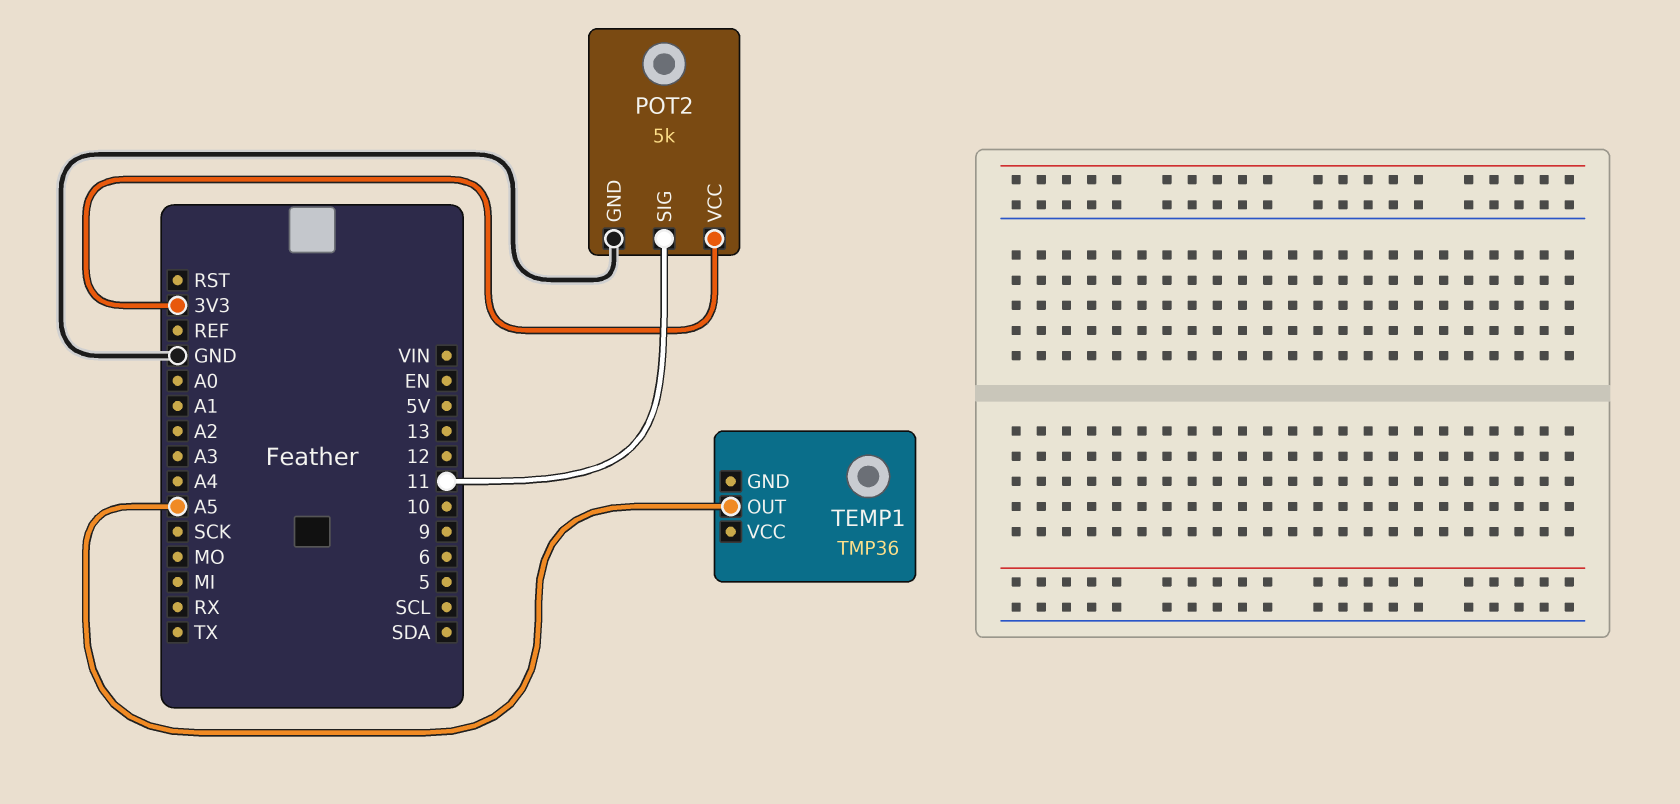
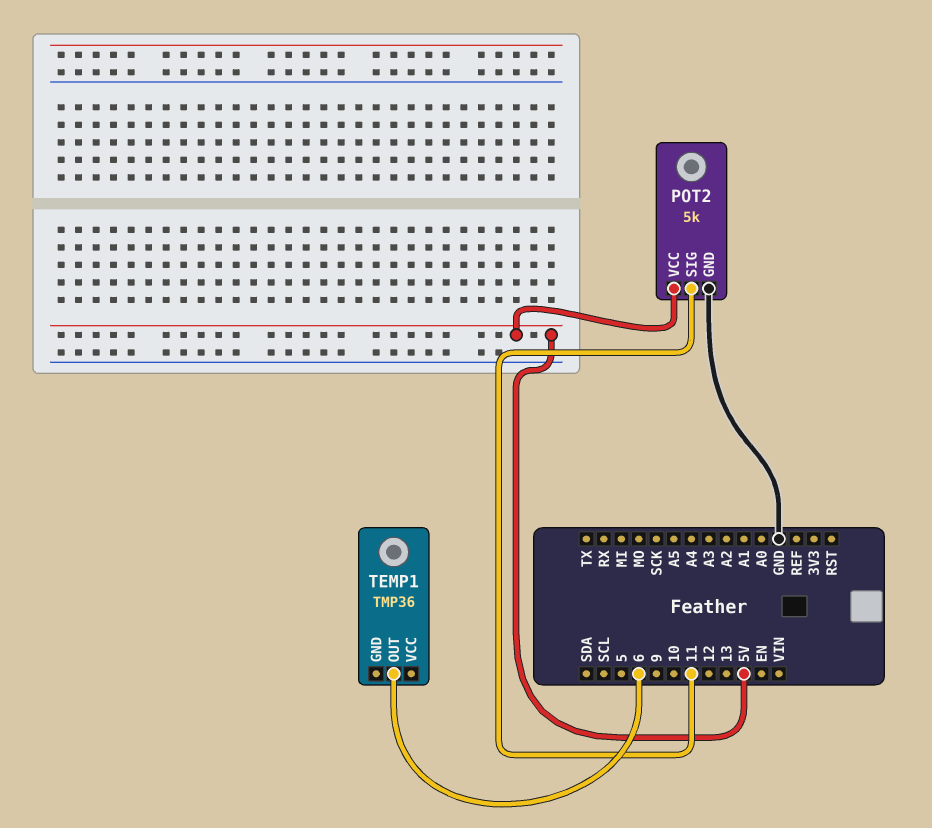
POT2 pin VCC: 3V3 -> 5V
TEMP1 pin OUT: A5 -> 6

